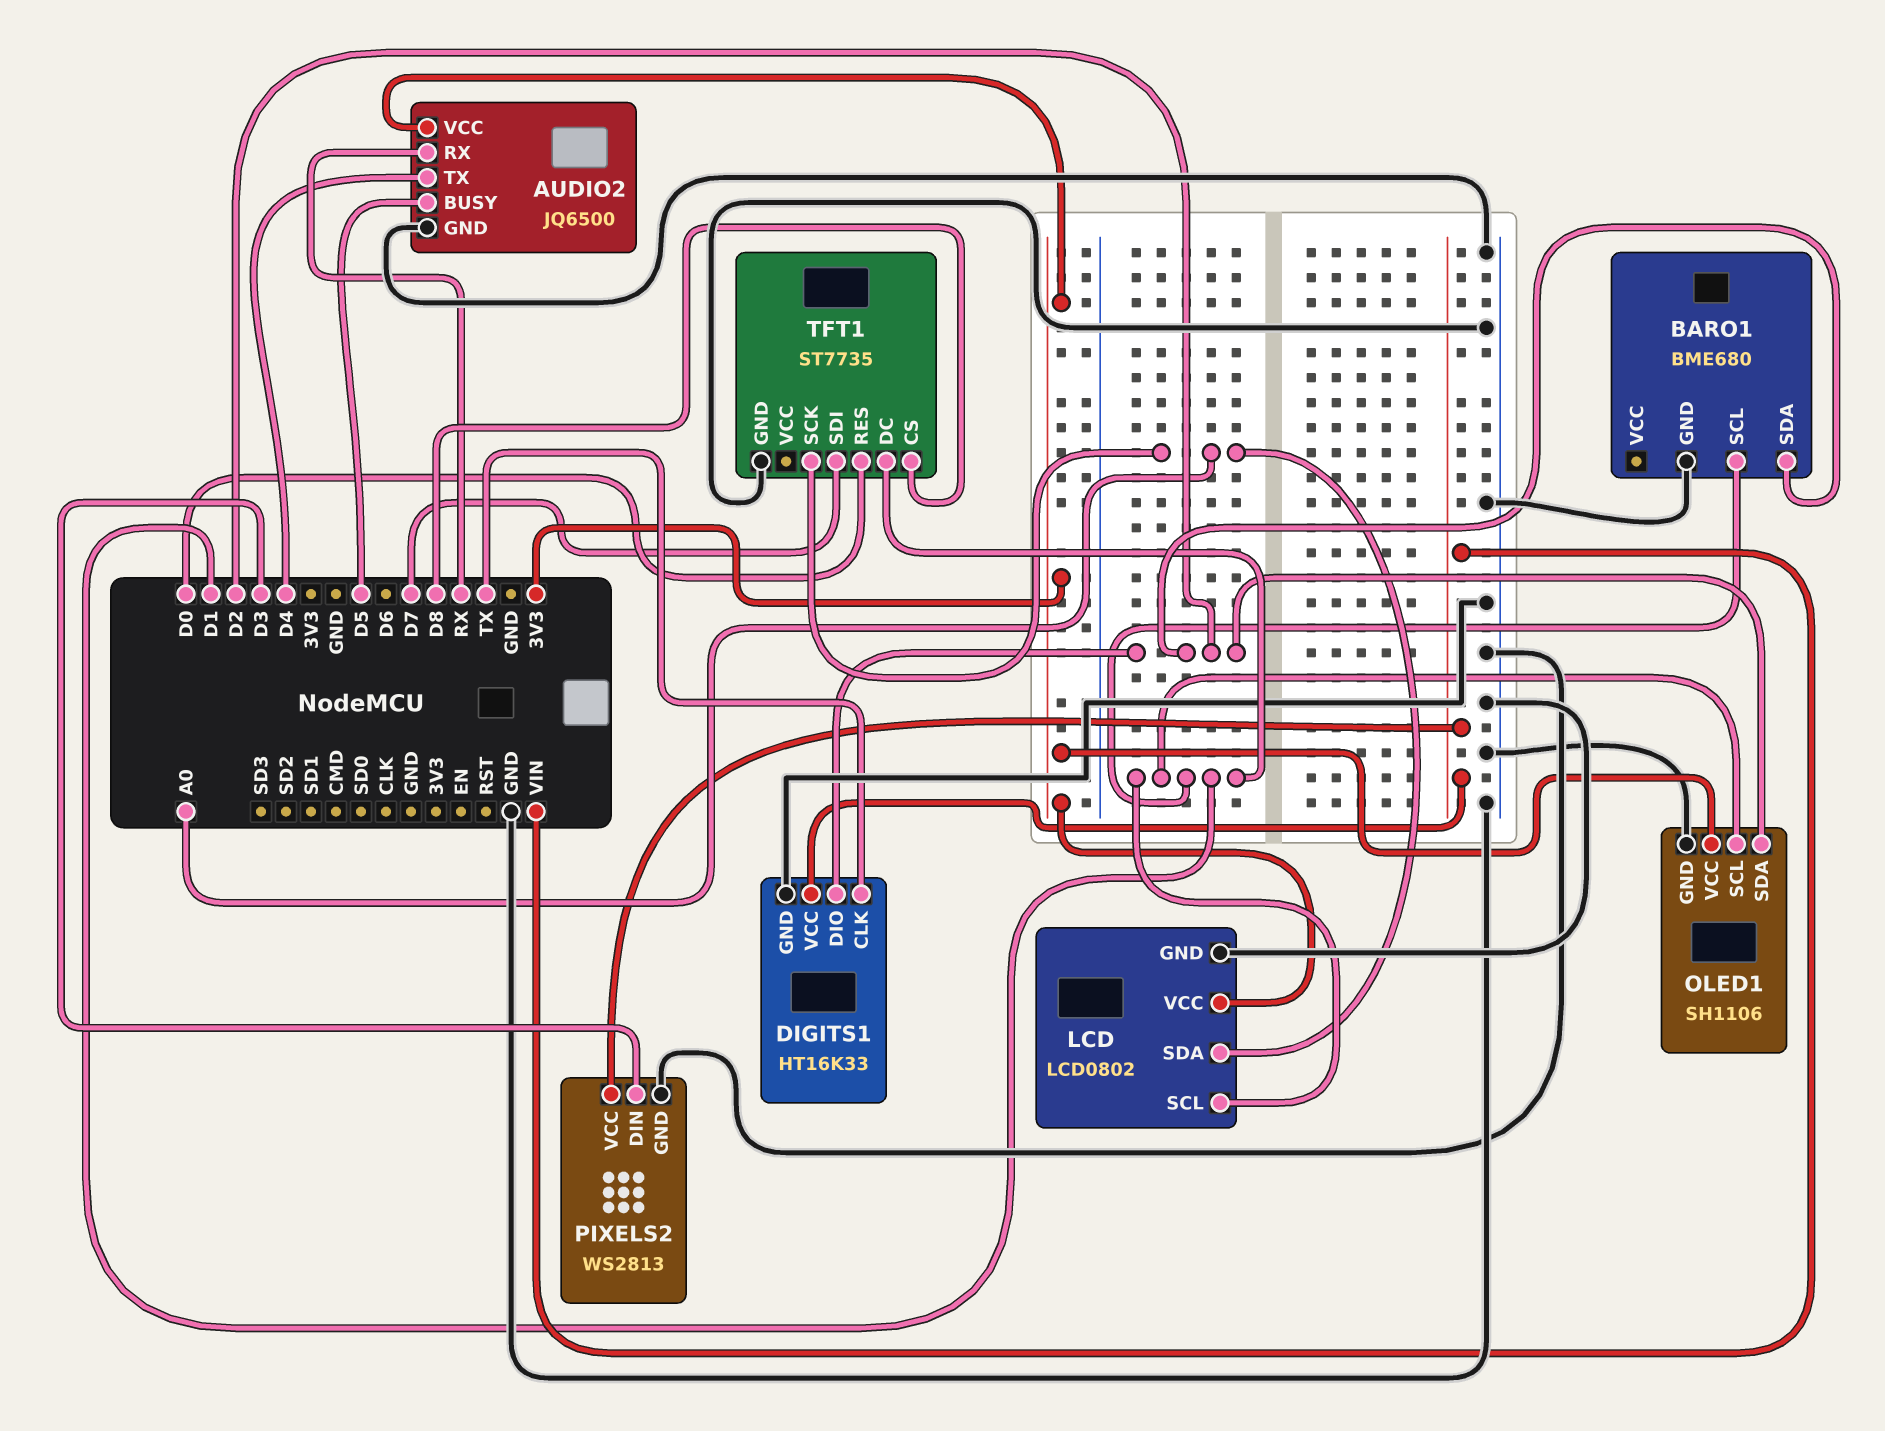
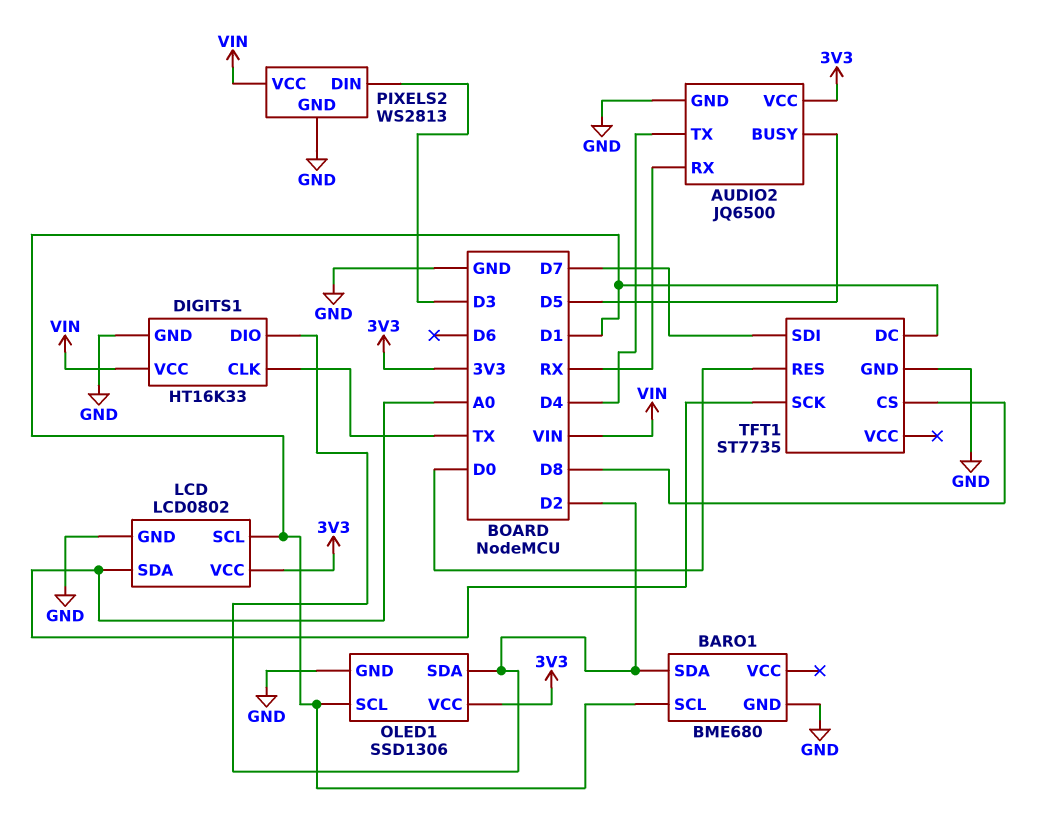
OLED1: SH1106 -> SSD1306

